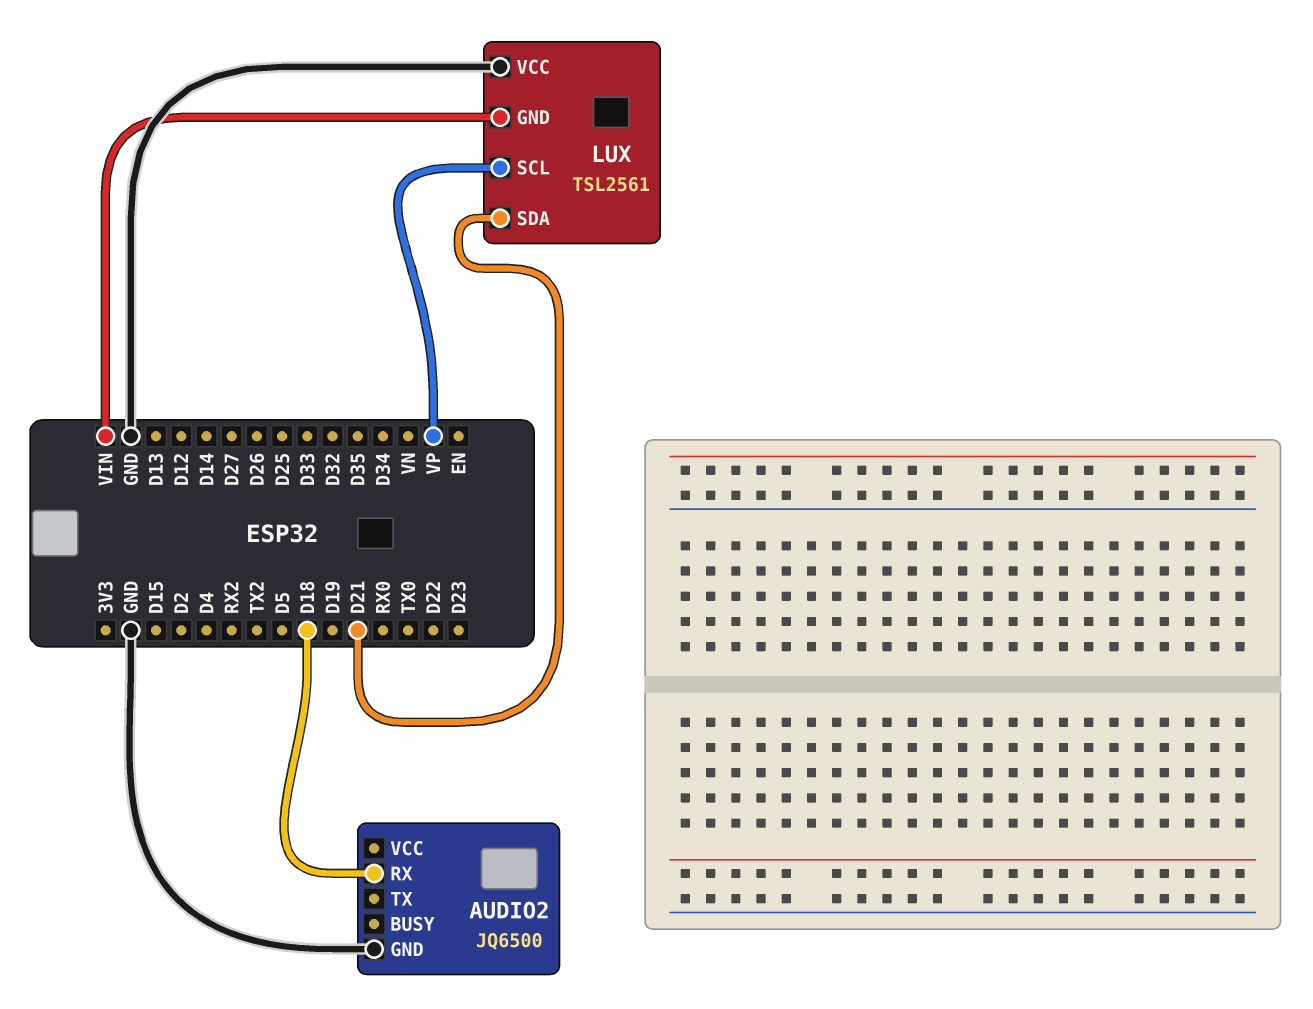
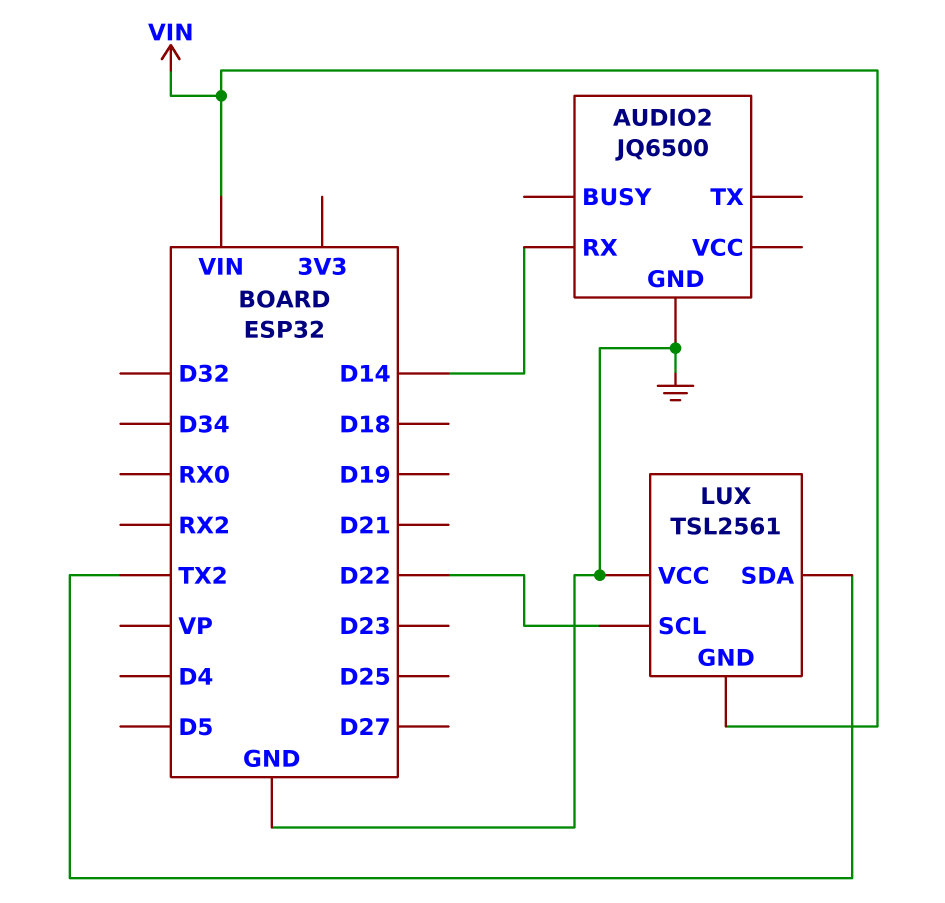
AUDIO2 pin RX: D18 -> D14
LUX pin SCL: VP -> D22
LUX pin SDA: D21 -> TX2

